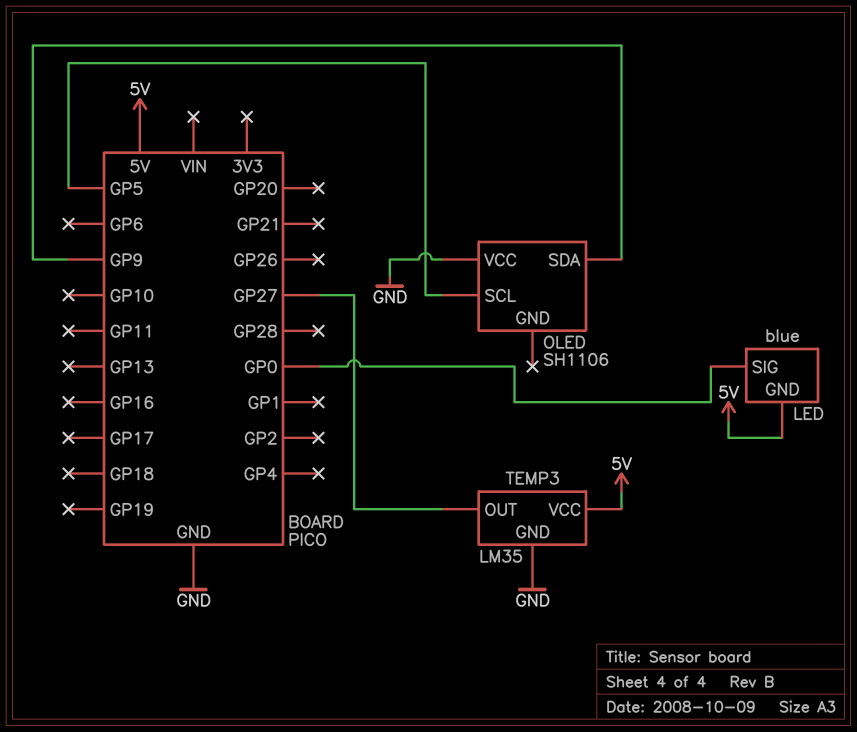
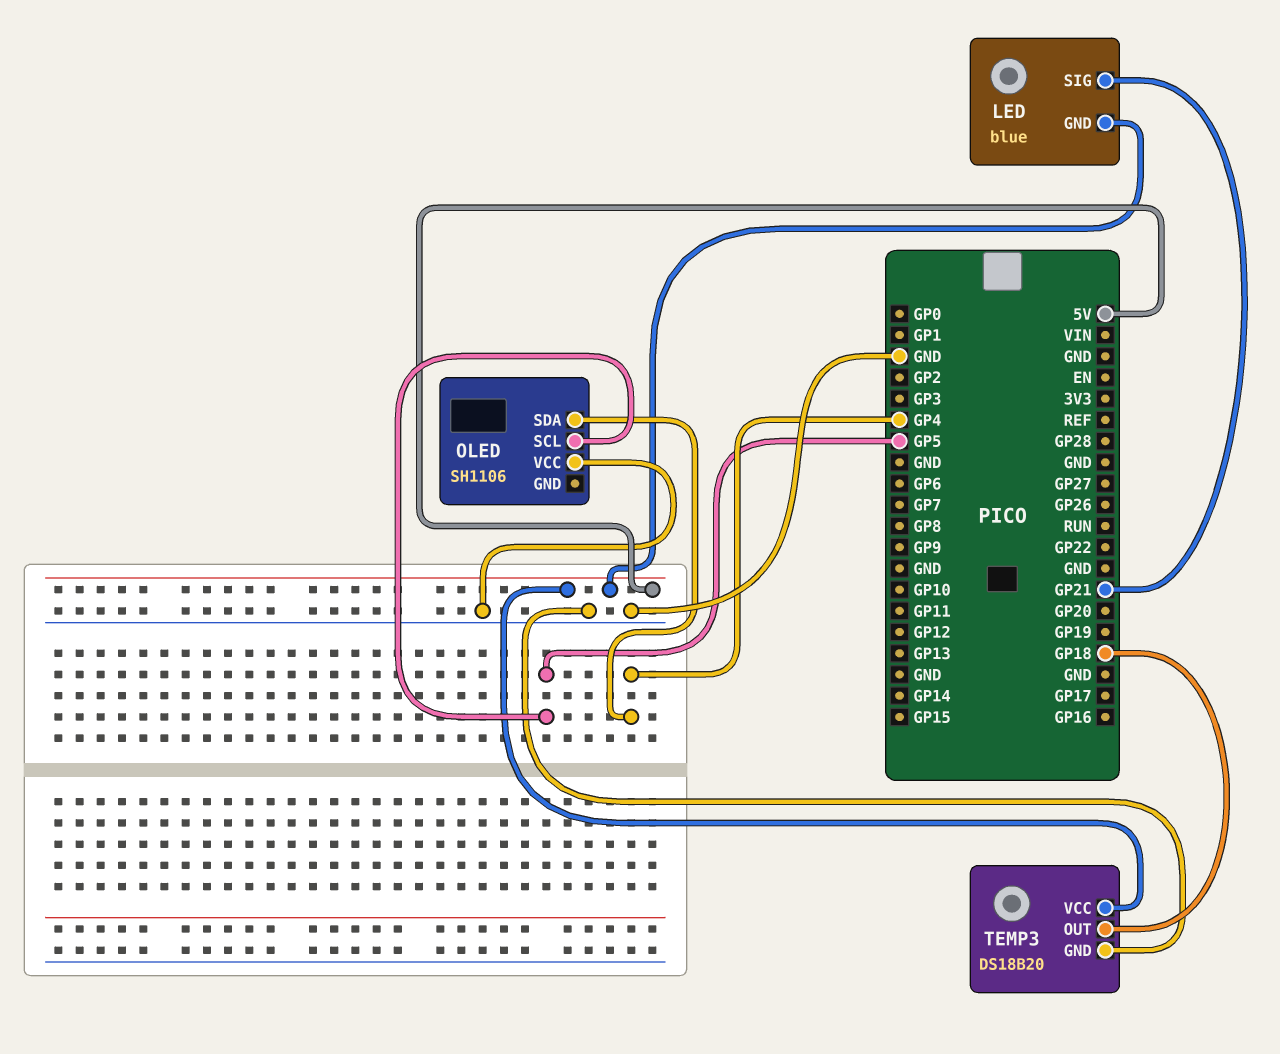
LED pin SIG: GP0 -> GP21
OLED pin SDA: GP9 -> GP4
TEMP3: LM35 -> DS18B20
TEMP3 pin OUT: GP27 -> GP18

